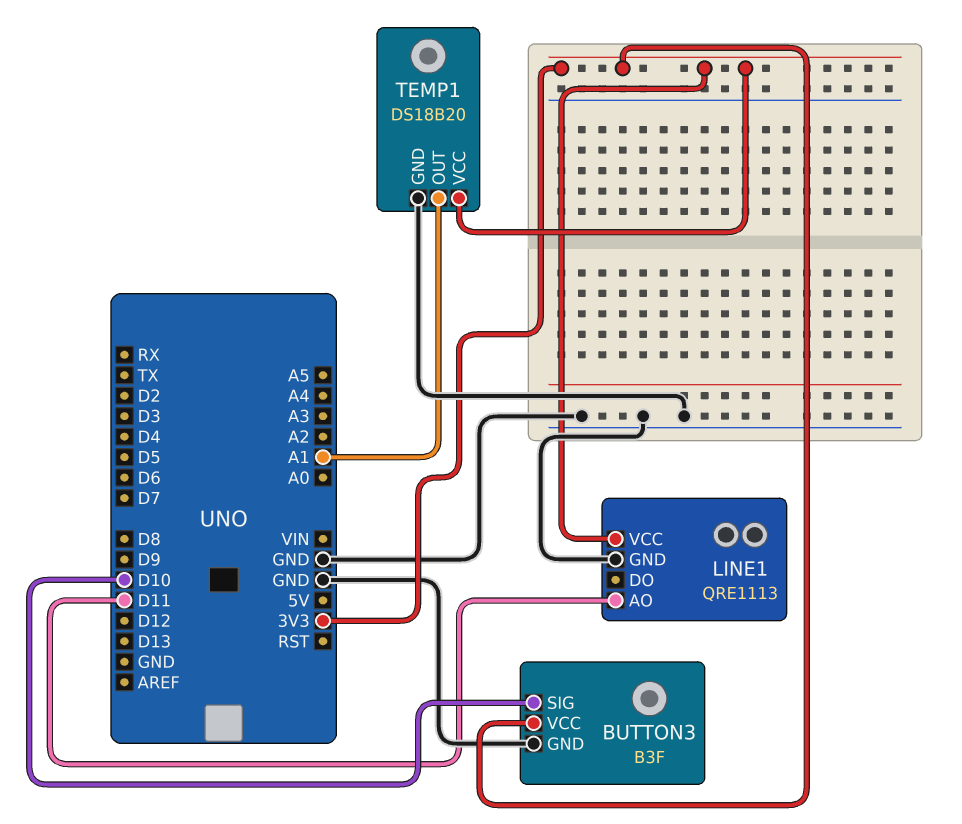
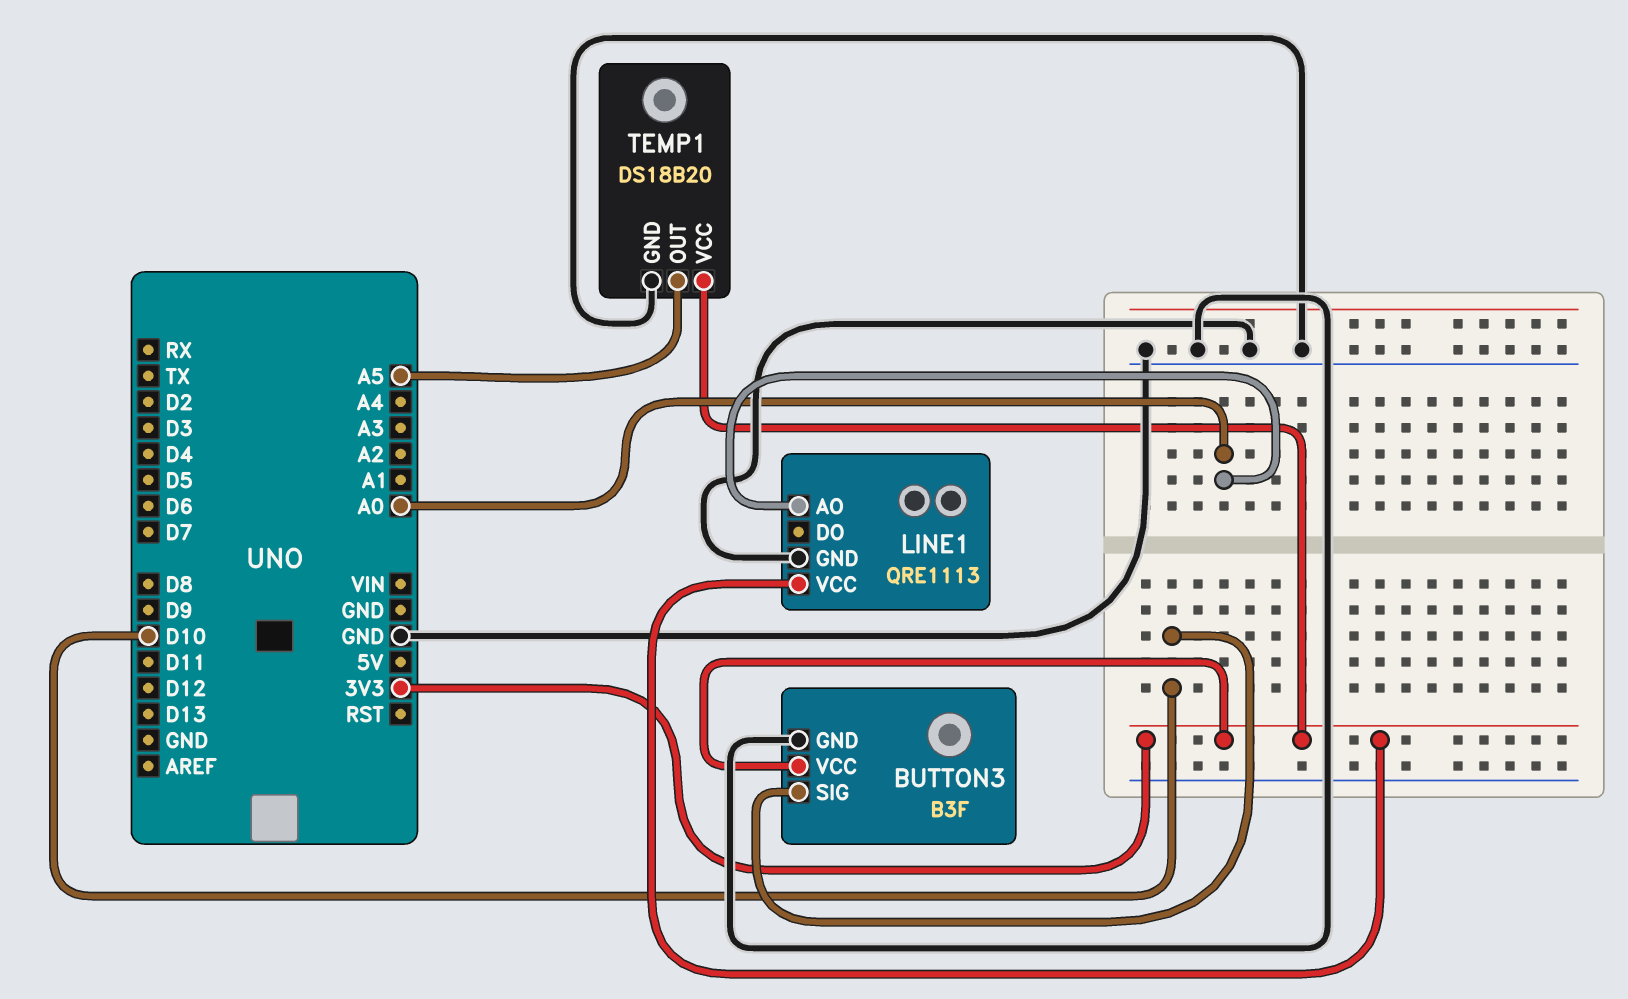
LINE1 pin AO: D11 -> A0
TEMP1 pin OUT: A1 -> A5

